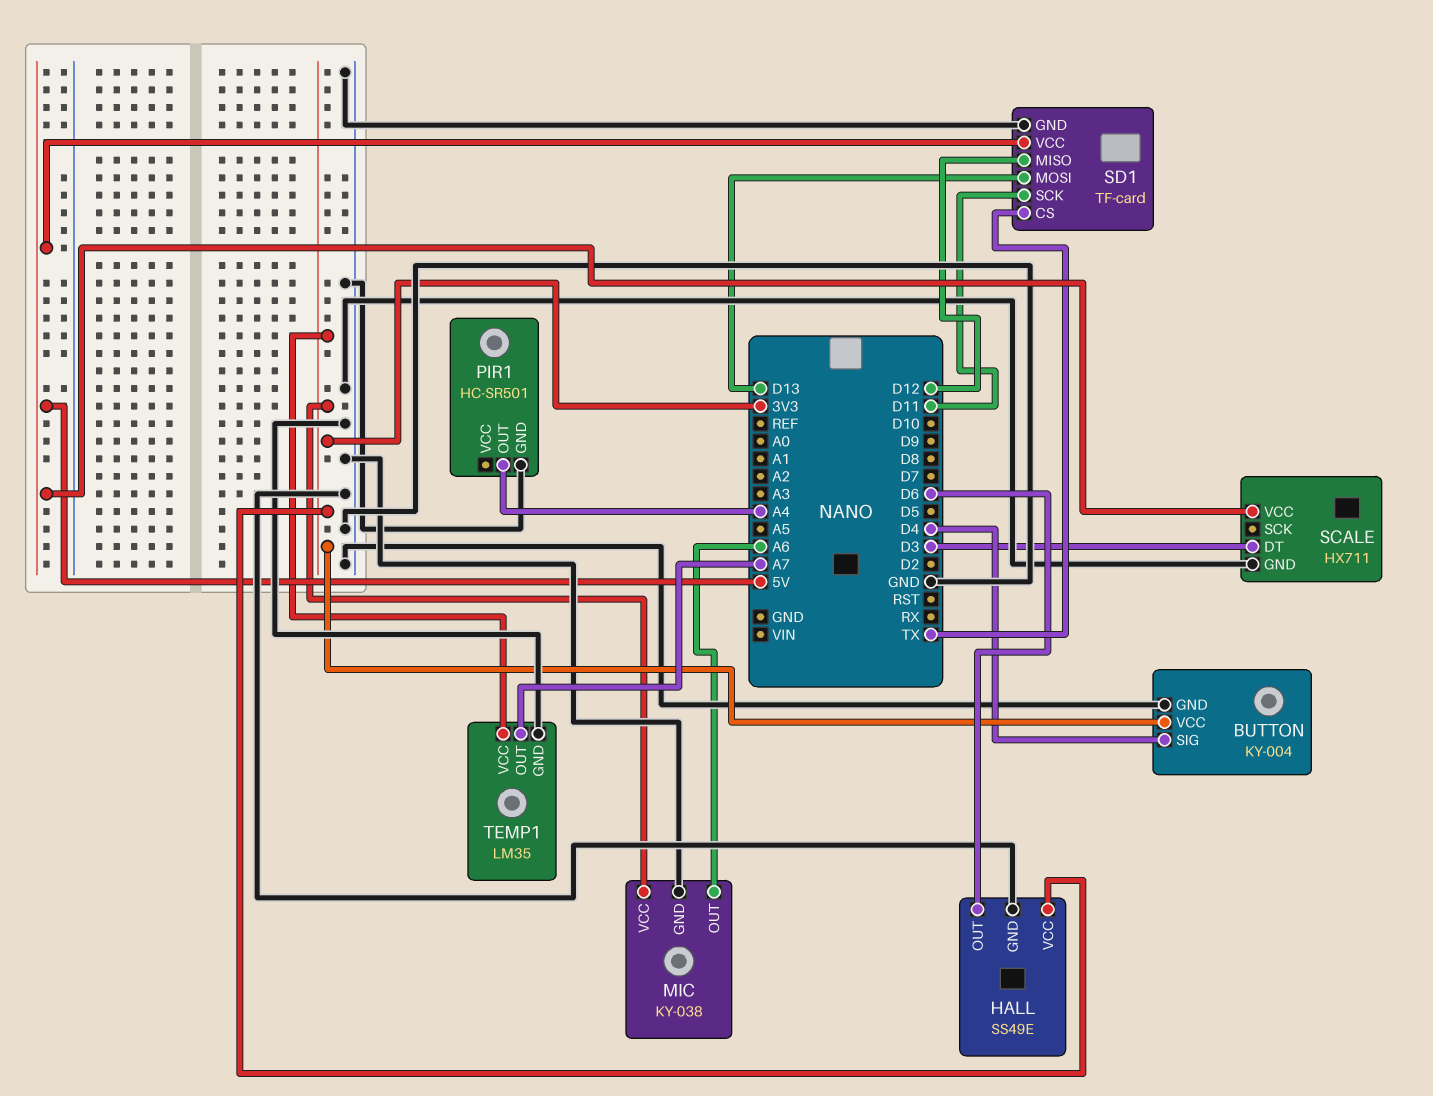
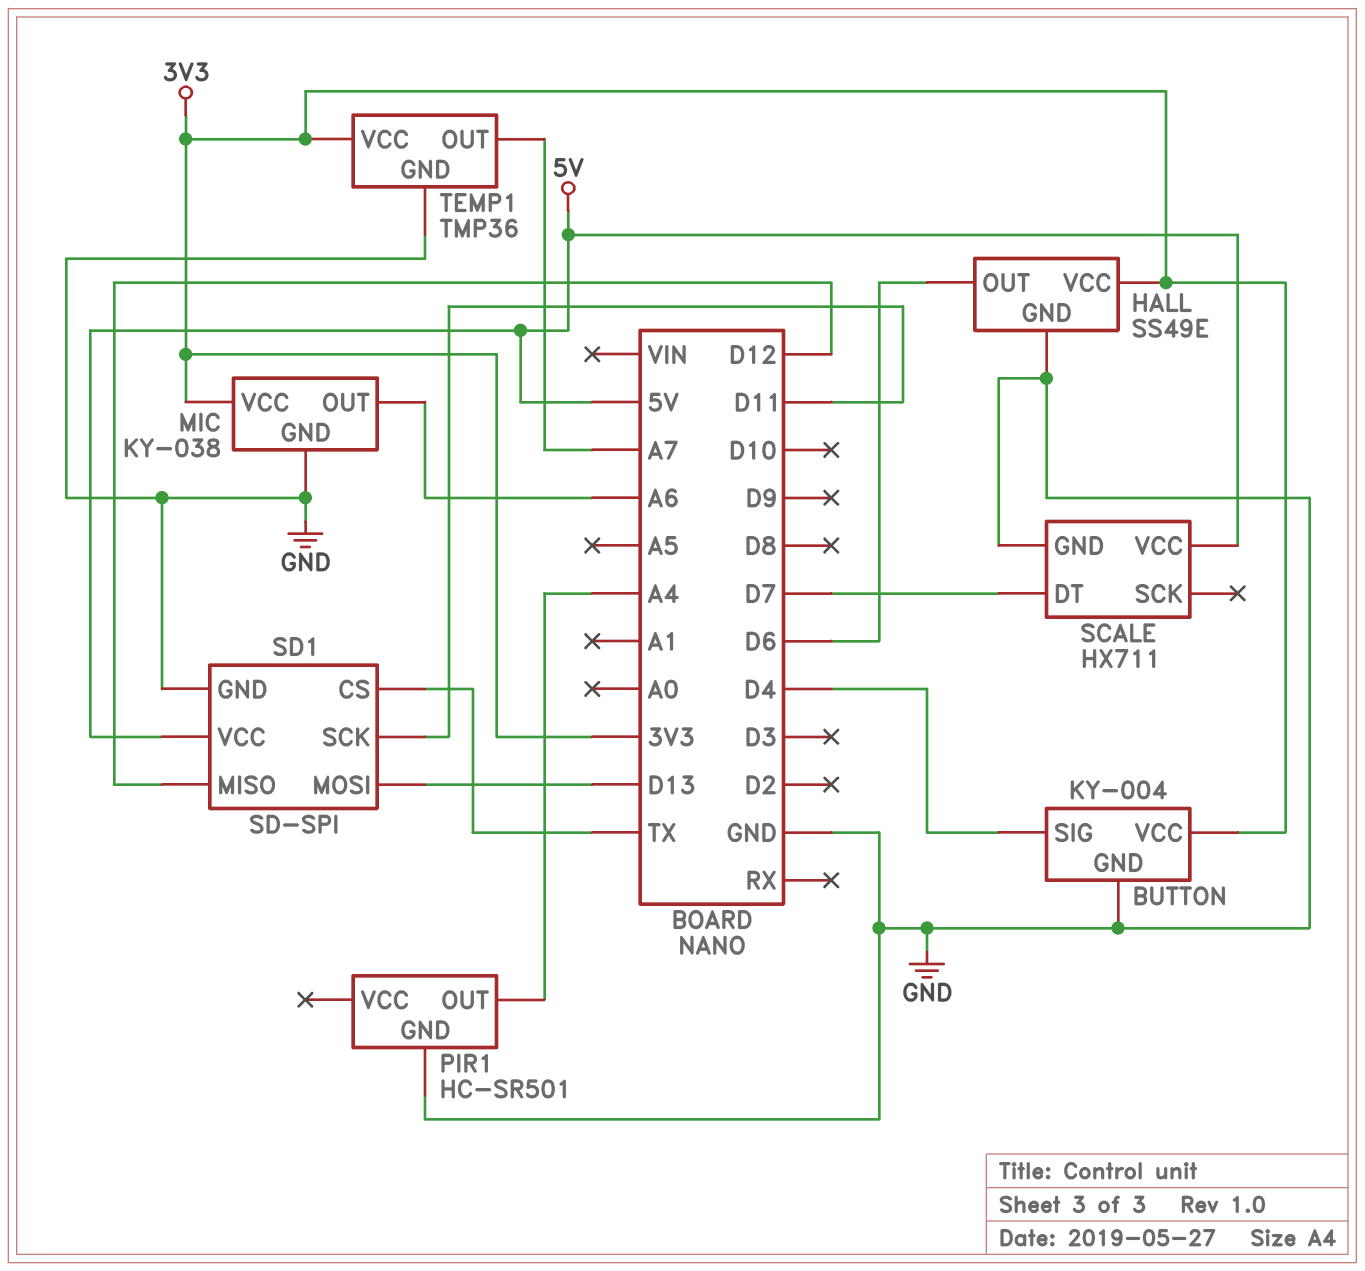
SCALE pin DT: D3 -> D7
SD1: TF-card -> SD-SPI
TEMP1: LM35 -> TMP36

